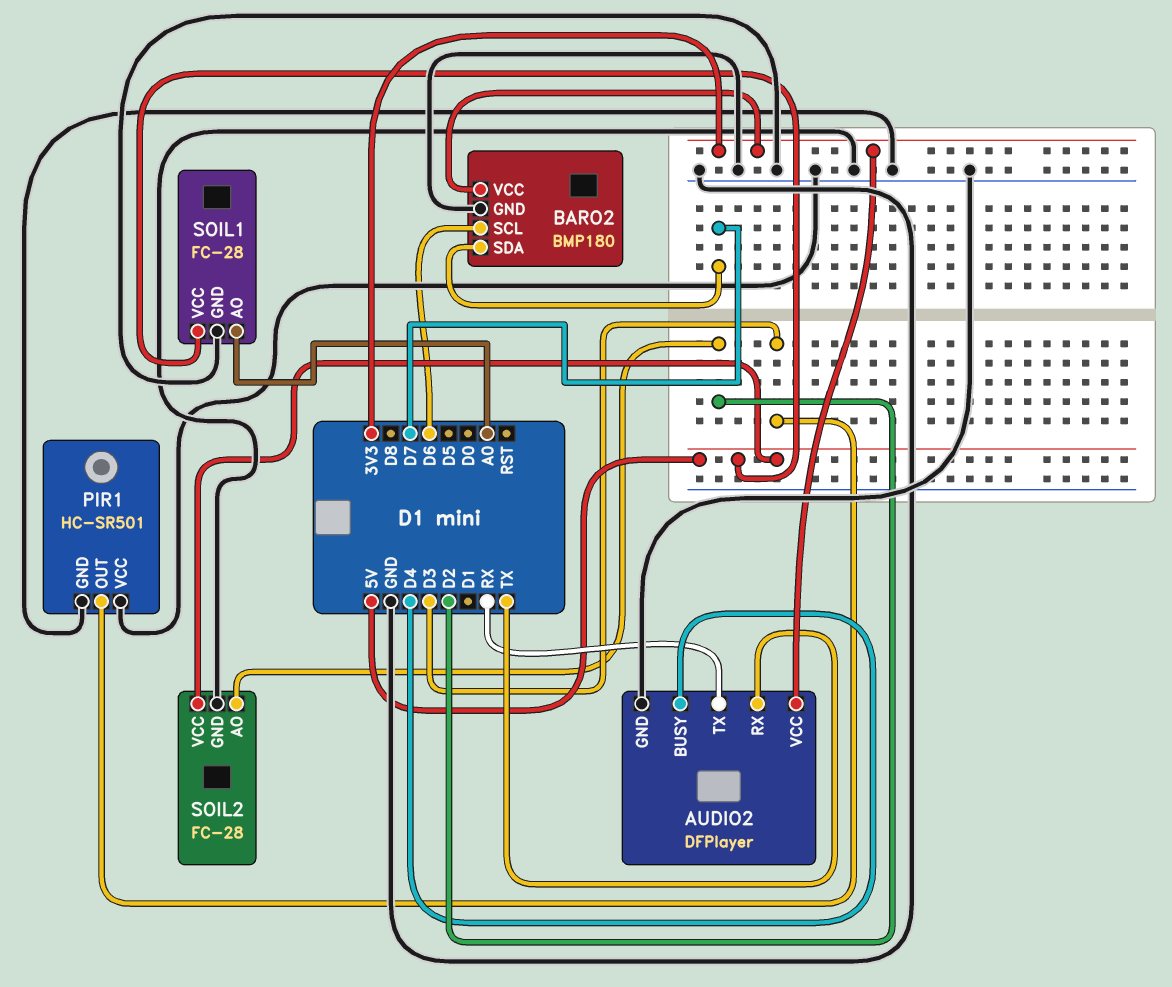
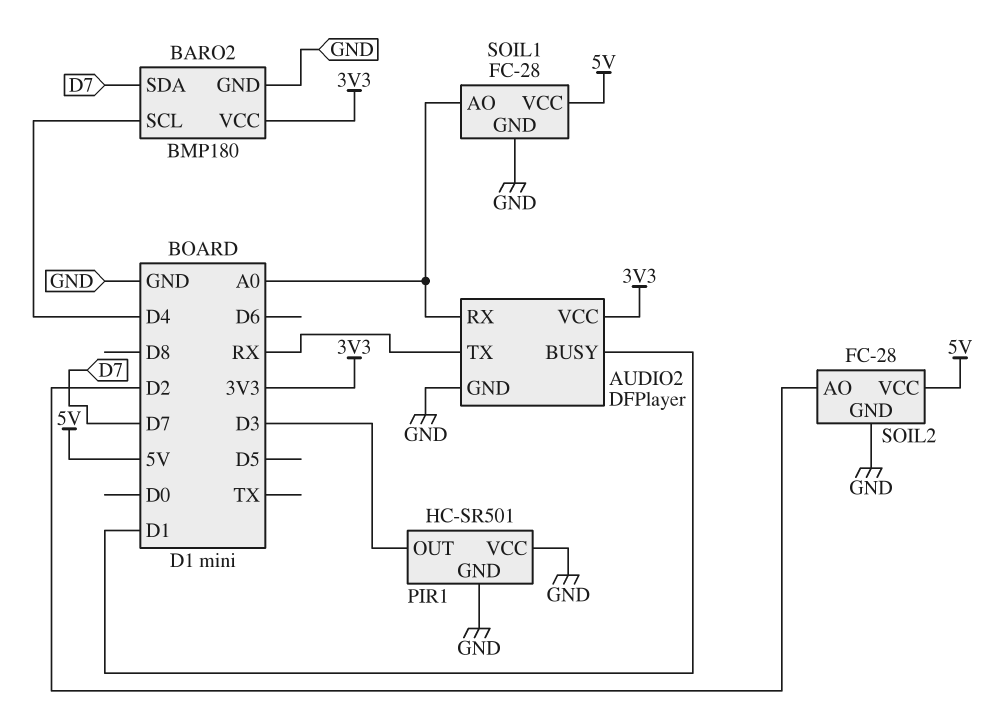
AUDIO2 pin BUSY: D4 -> D1
AUDIO2 pin RX: TX -> A0
BARO2 pin SCL: D6 -> D4

